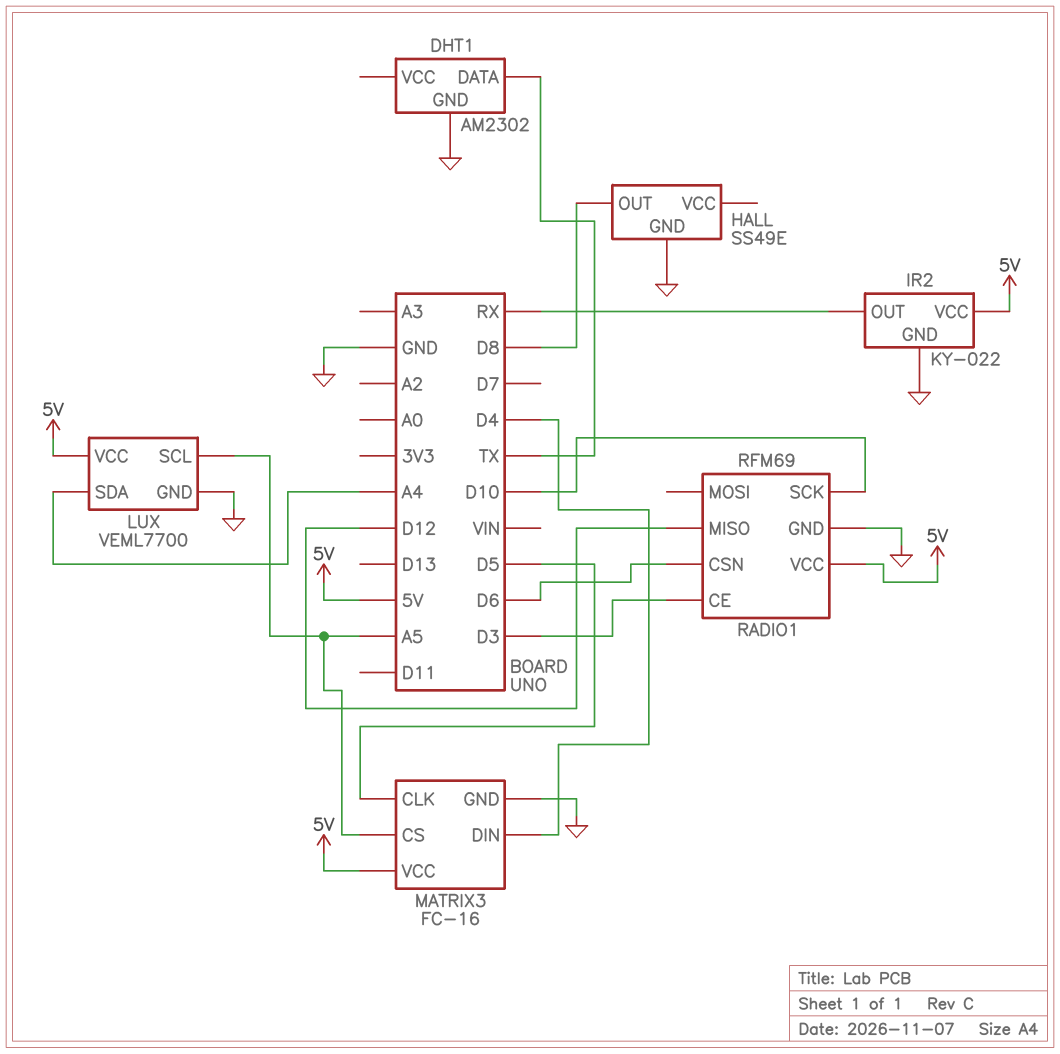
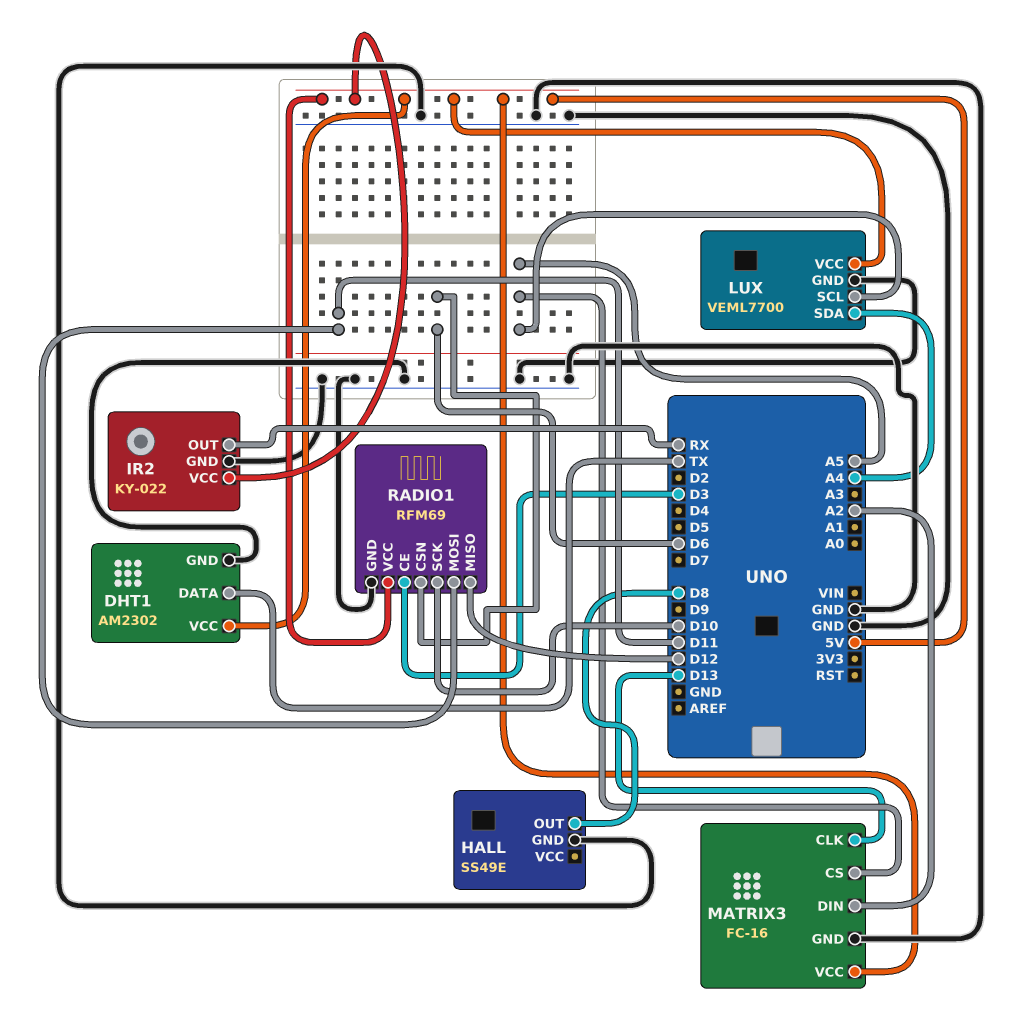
DHT1 pin VCC: none -> 5V
MATRIX3 pin CLK: D5 -> D13
MATRIX3 pin DIN: D4 -> A2
RADIO1 pin MOSI: none -> D11

